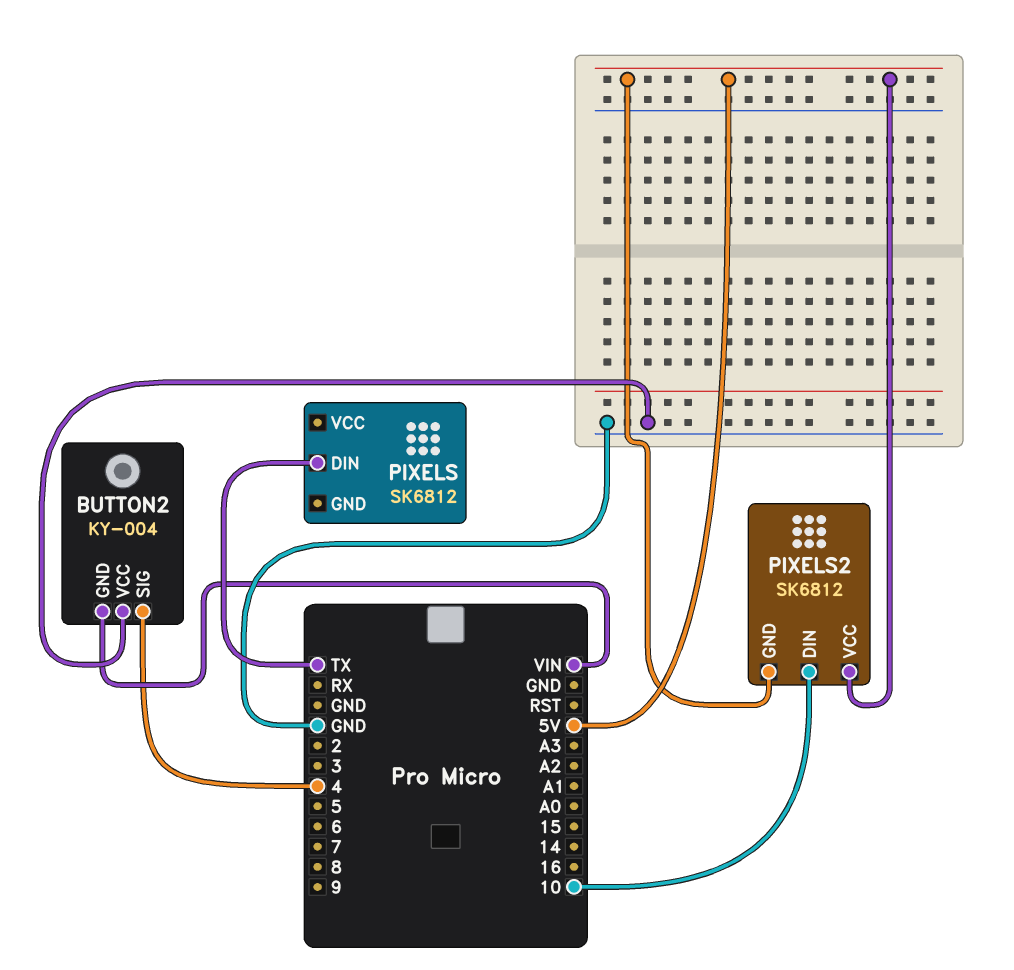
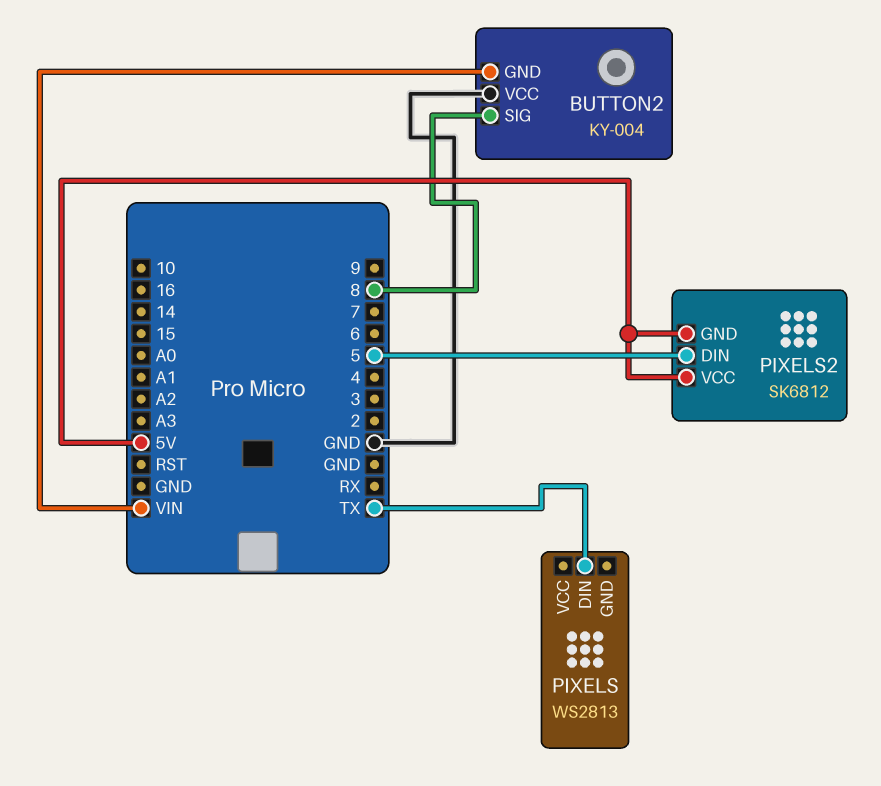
BUTTON2 pin SIG: 4 -> 8
PIXELS: SK6812 -> WS2813
PIXELS2 pin DIN: 10 -> 5

